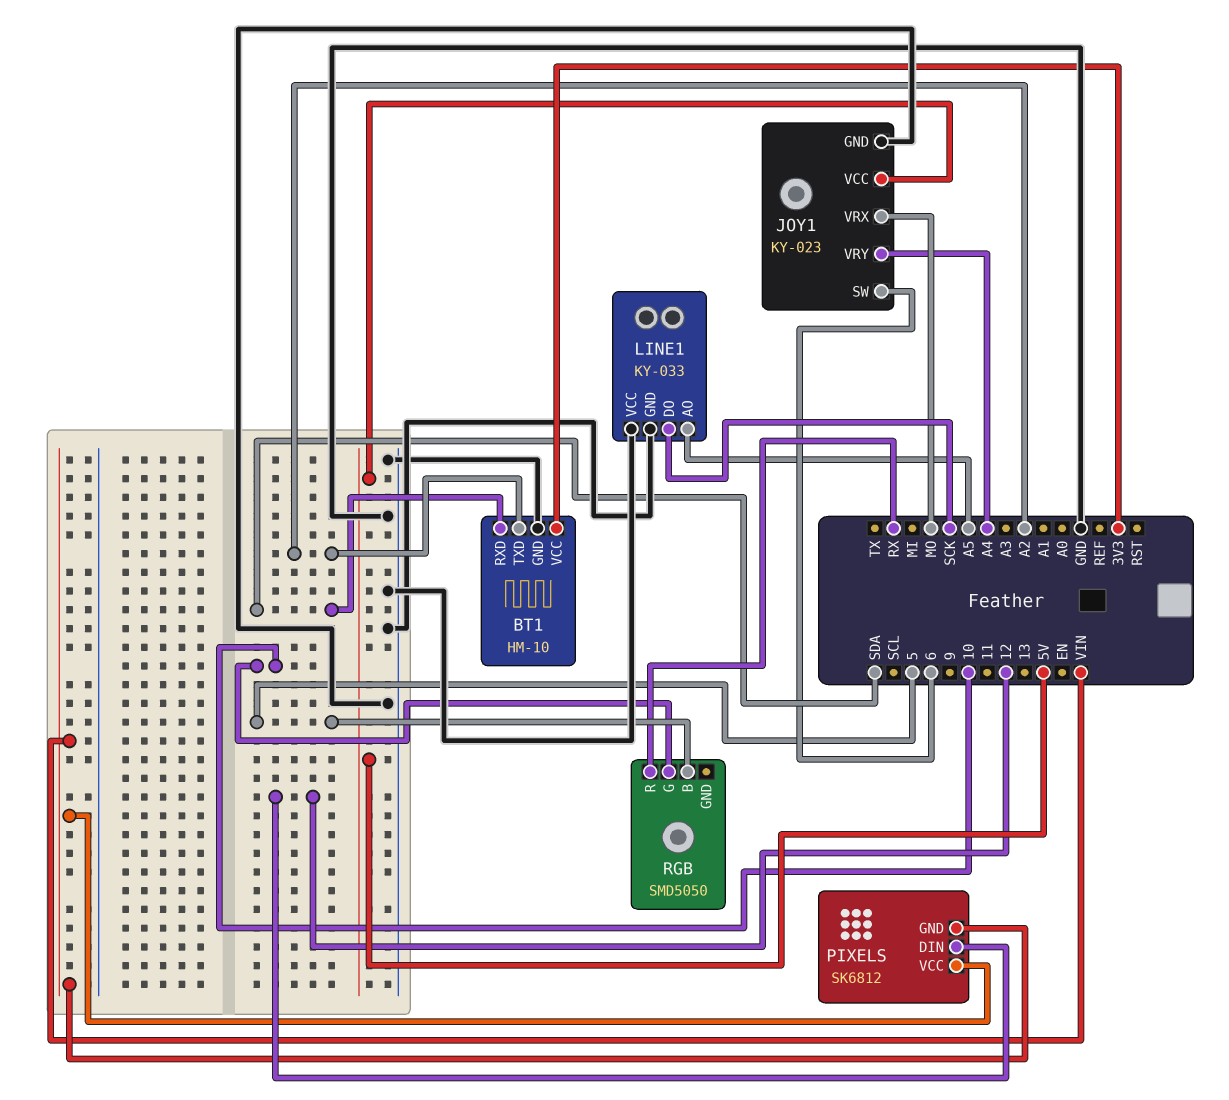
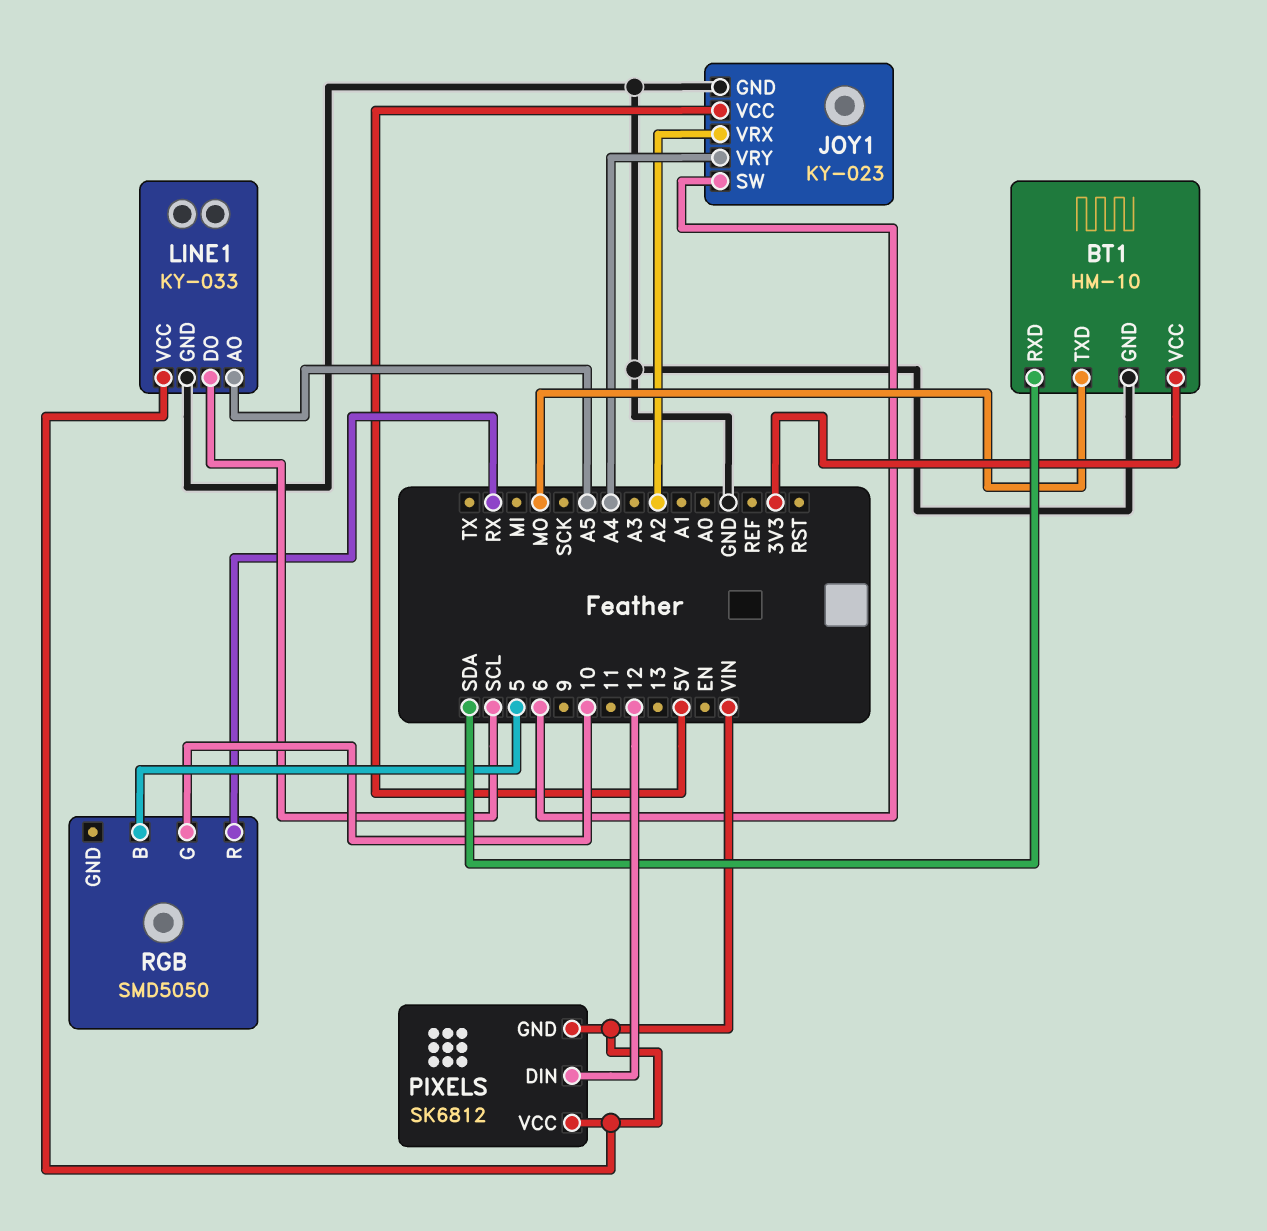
BT1 pin TXD: A2 -> MO
JOY1 pin VRX: MO -> A2
LINE1 pin DO: SCK -> SCL
LINE1 pin VCC: GND -> VIN

